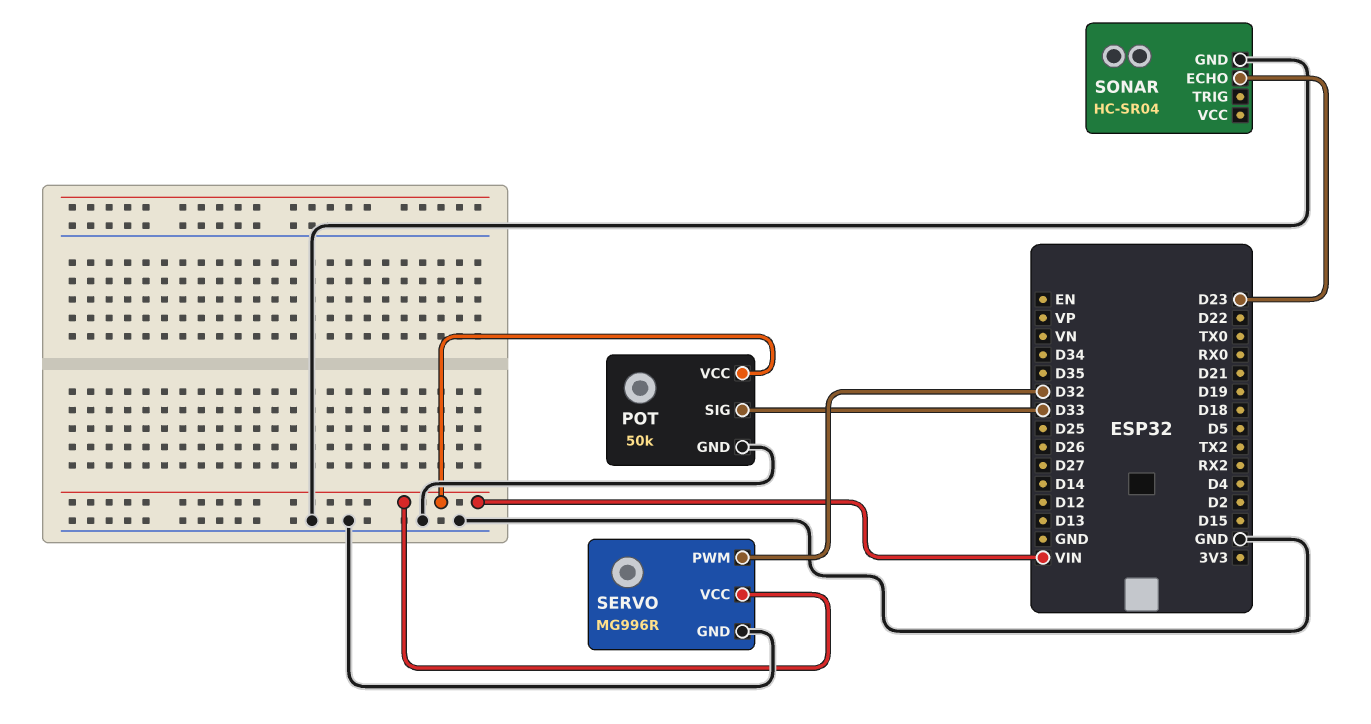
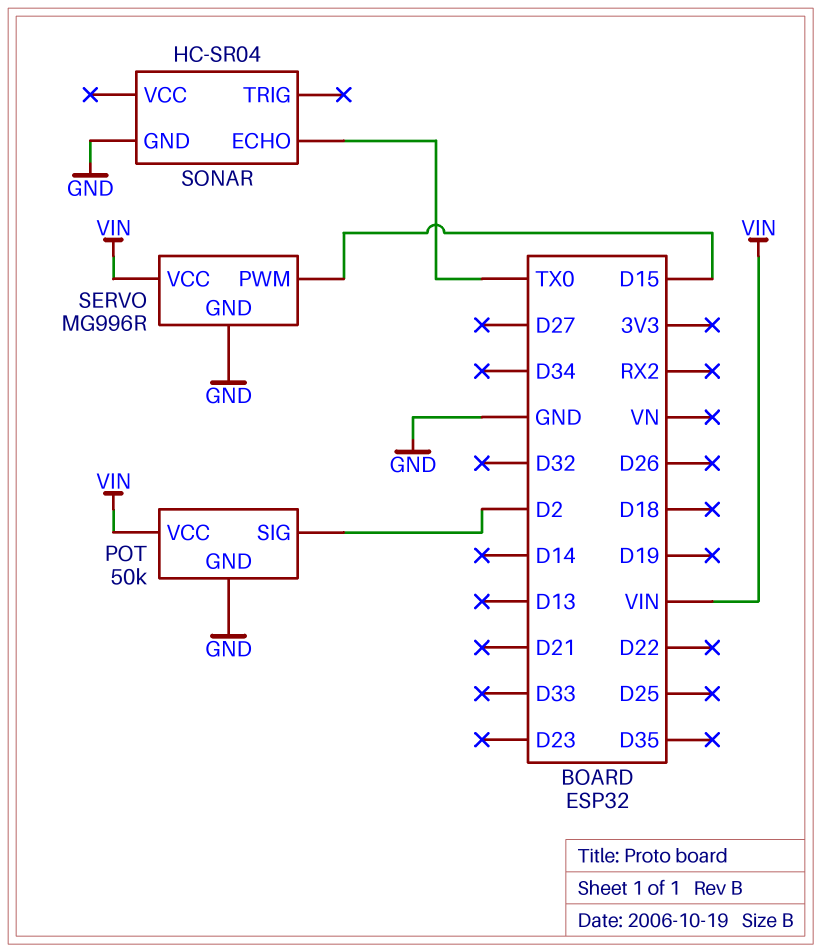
POT pin SIG: D33 -> D2
SERVO pin PWM: D32 -> D15
SONAR pin ECHO: D23 -> TX0

